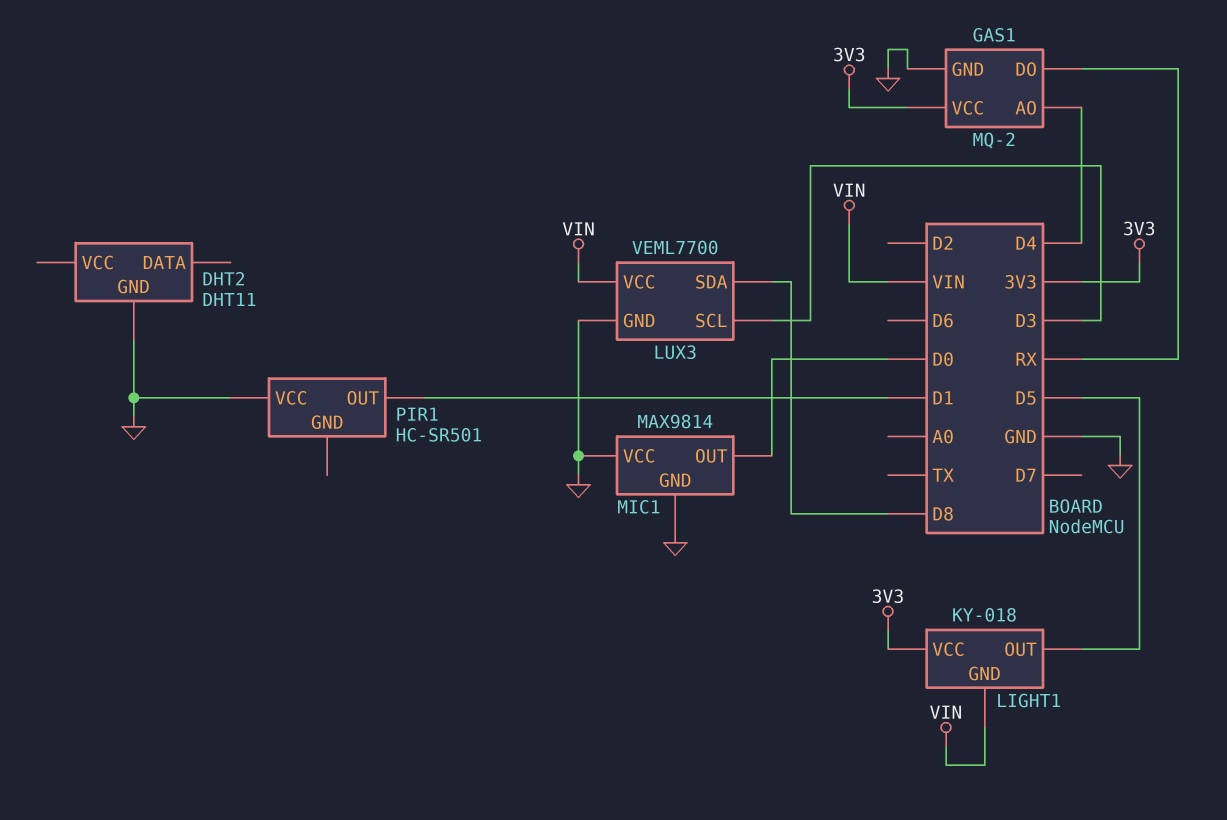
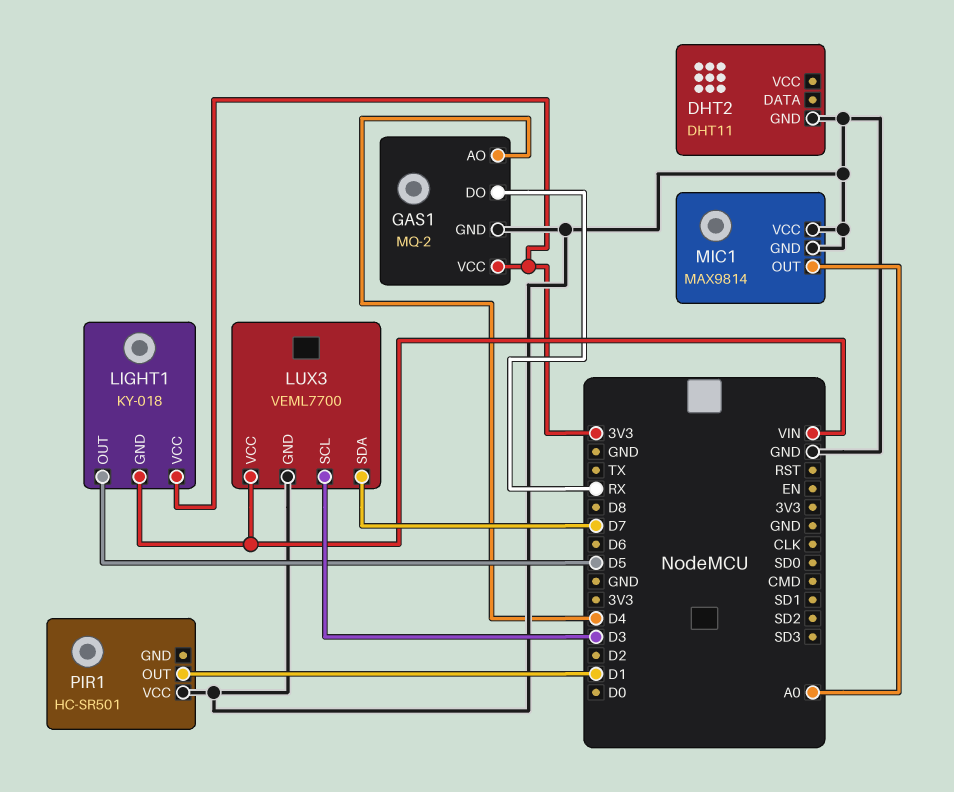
LUX3 pin SDA: D8 -> D7
MIC1 pin OUT: D0 -> A0

